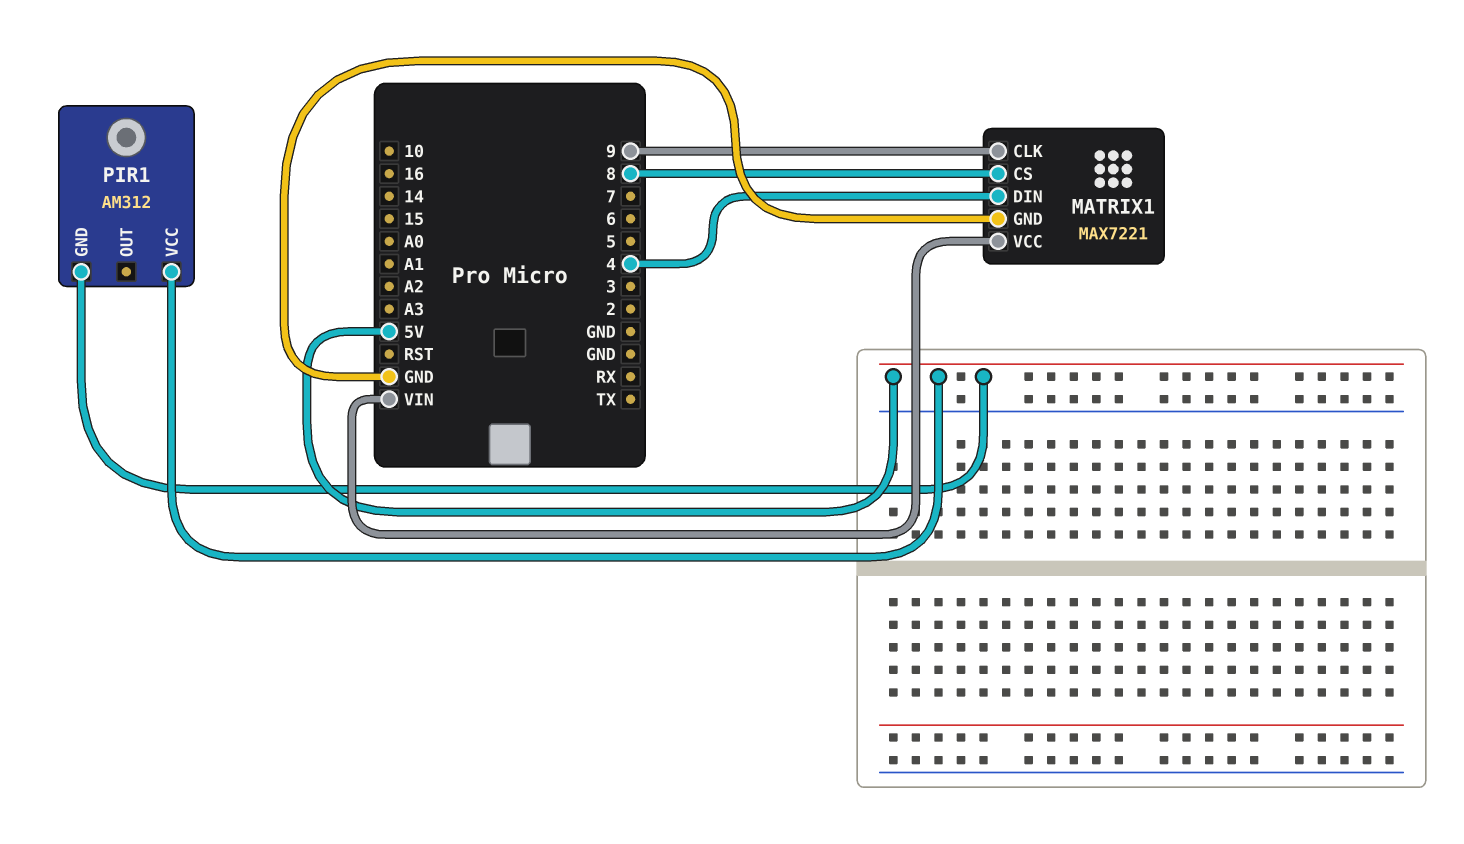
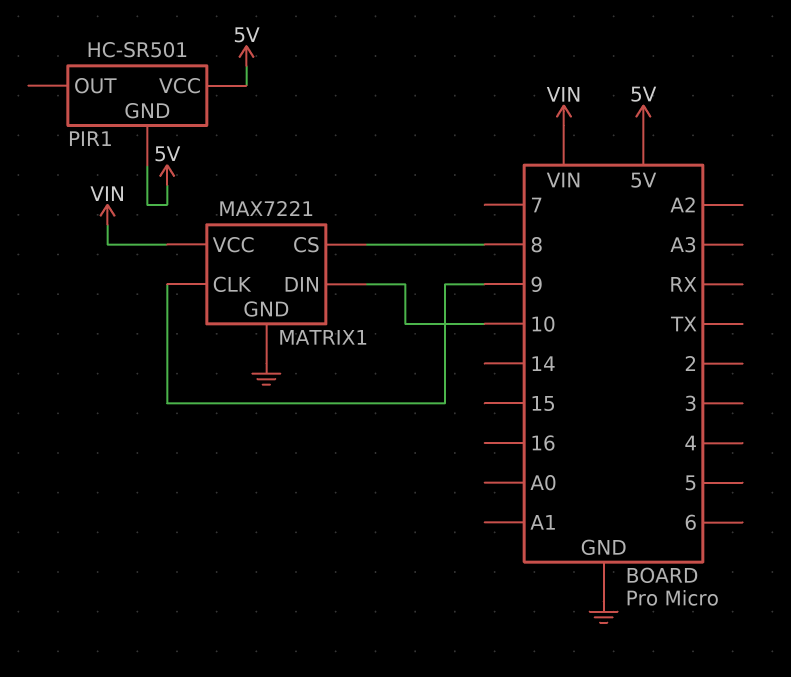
MATRIX1 pin DIN: 4 -> 10
PIR1: AM312 -> HC-SR501

